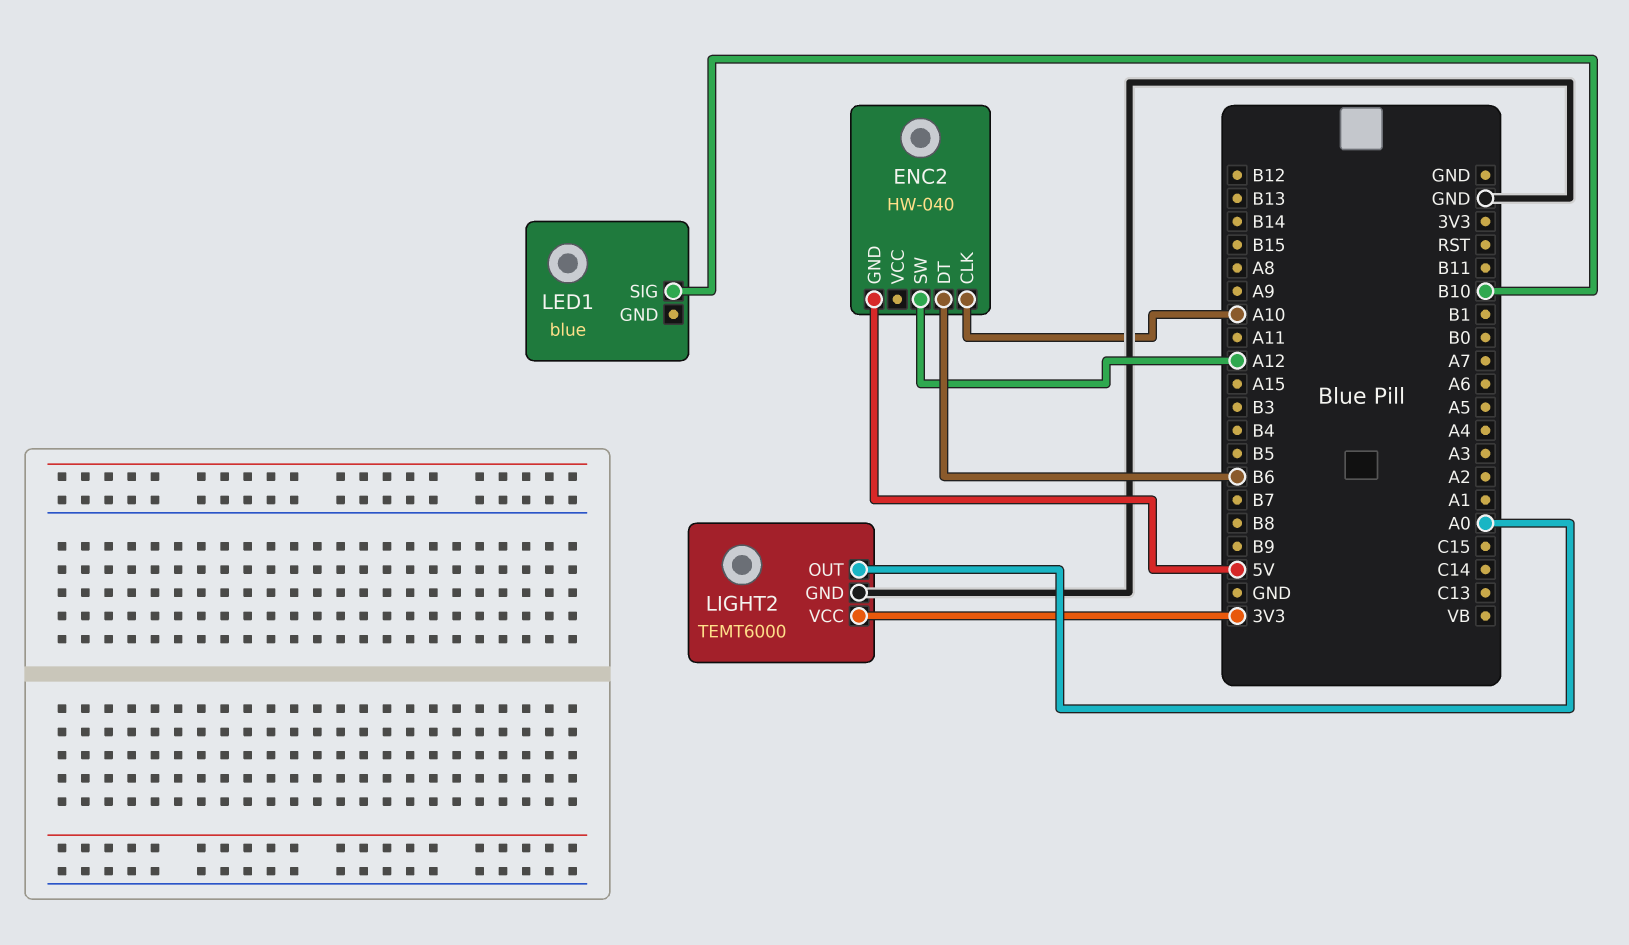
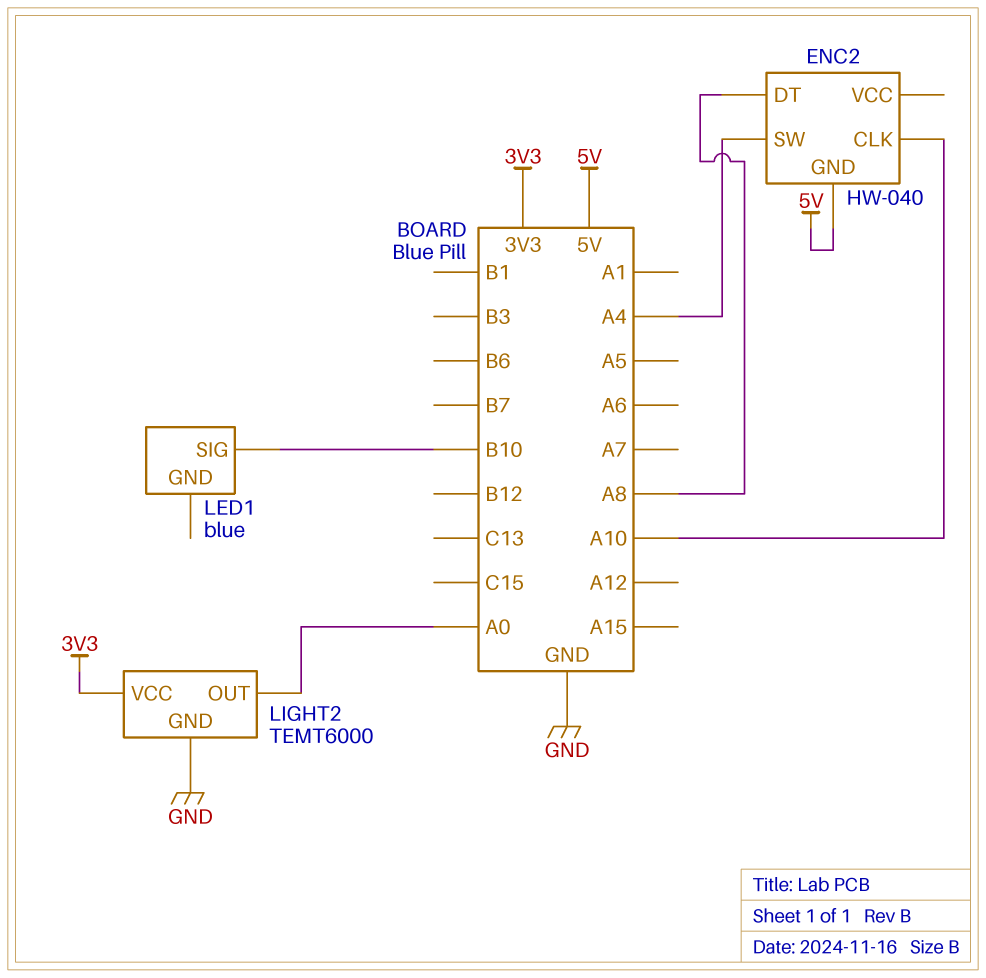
ENC2 pin DT: B6 -> A8
ENC2 pin SW: A12 -> A4

